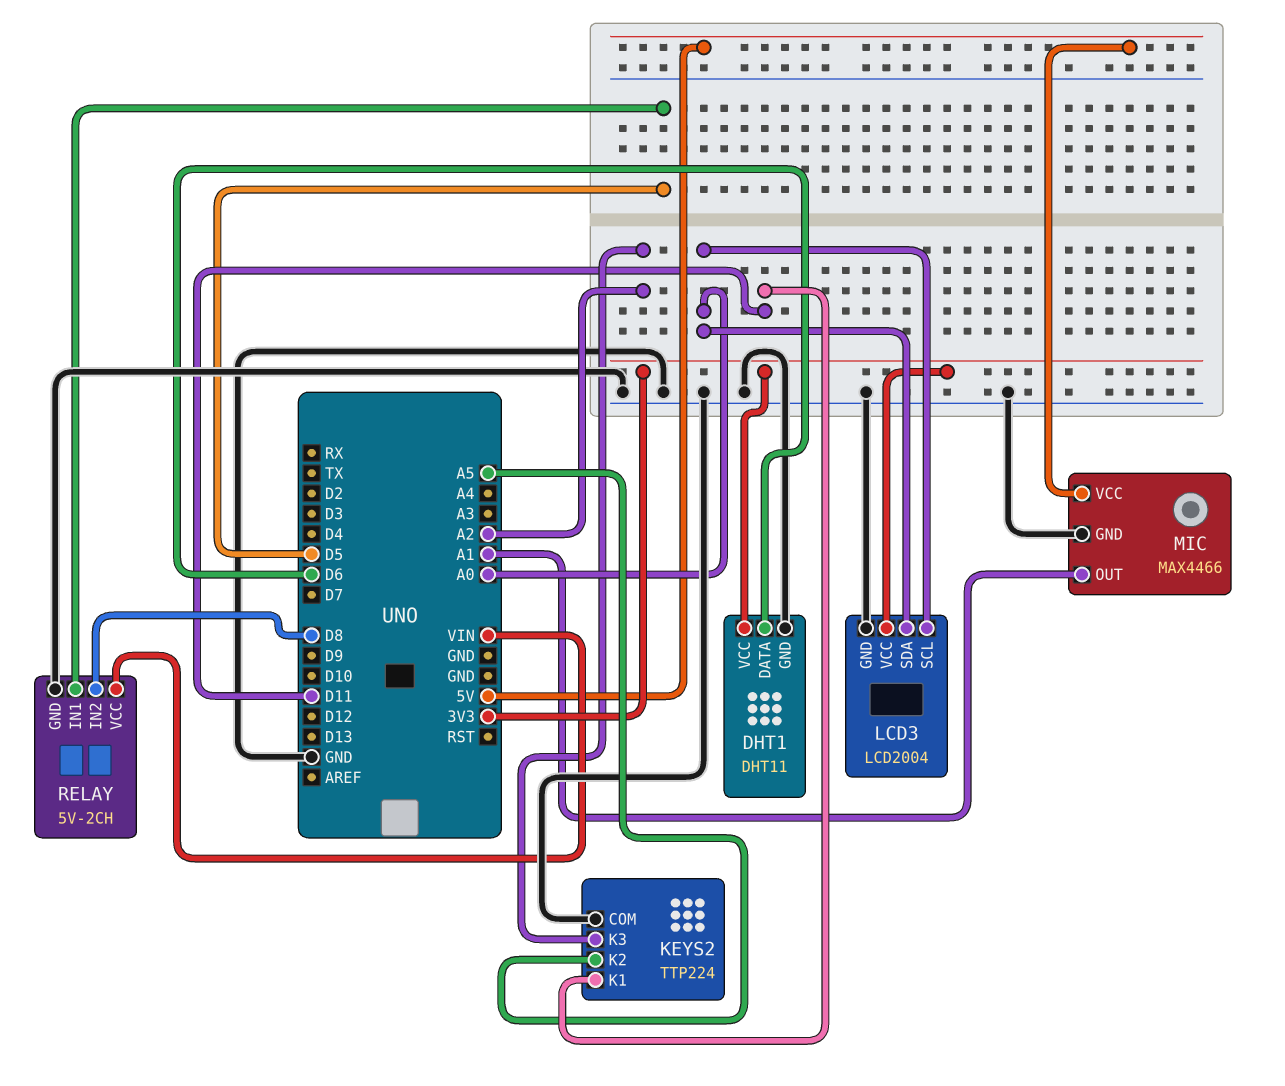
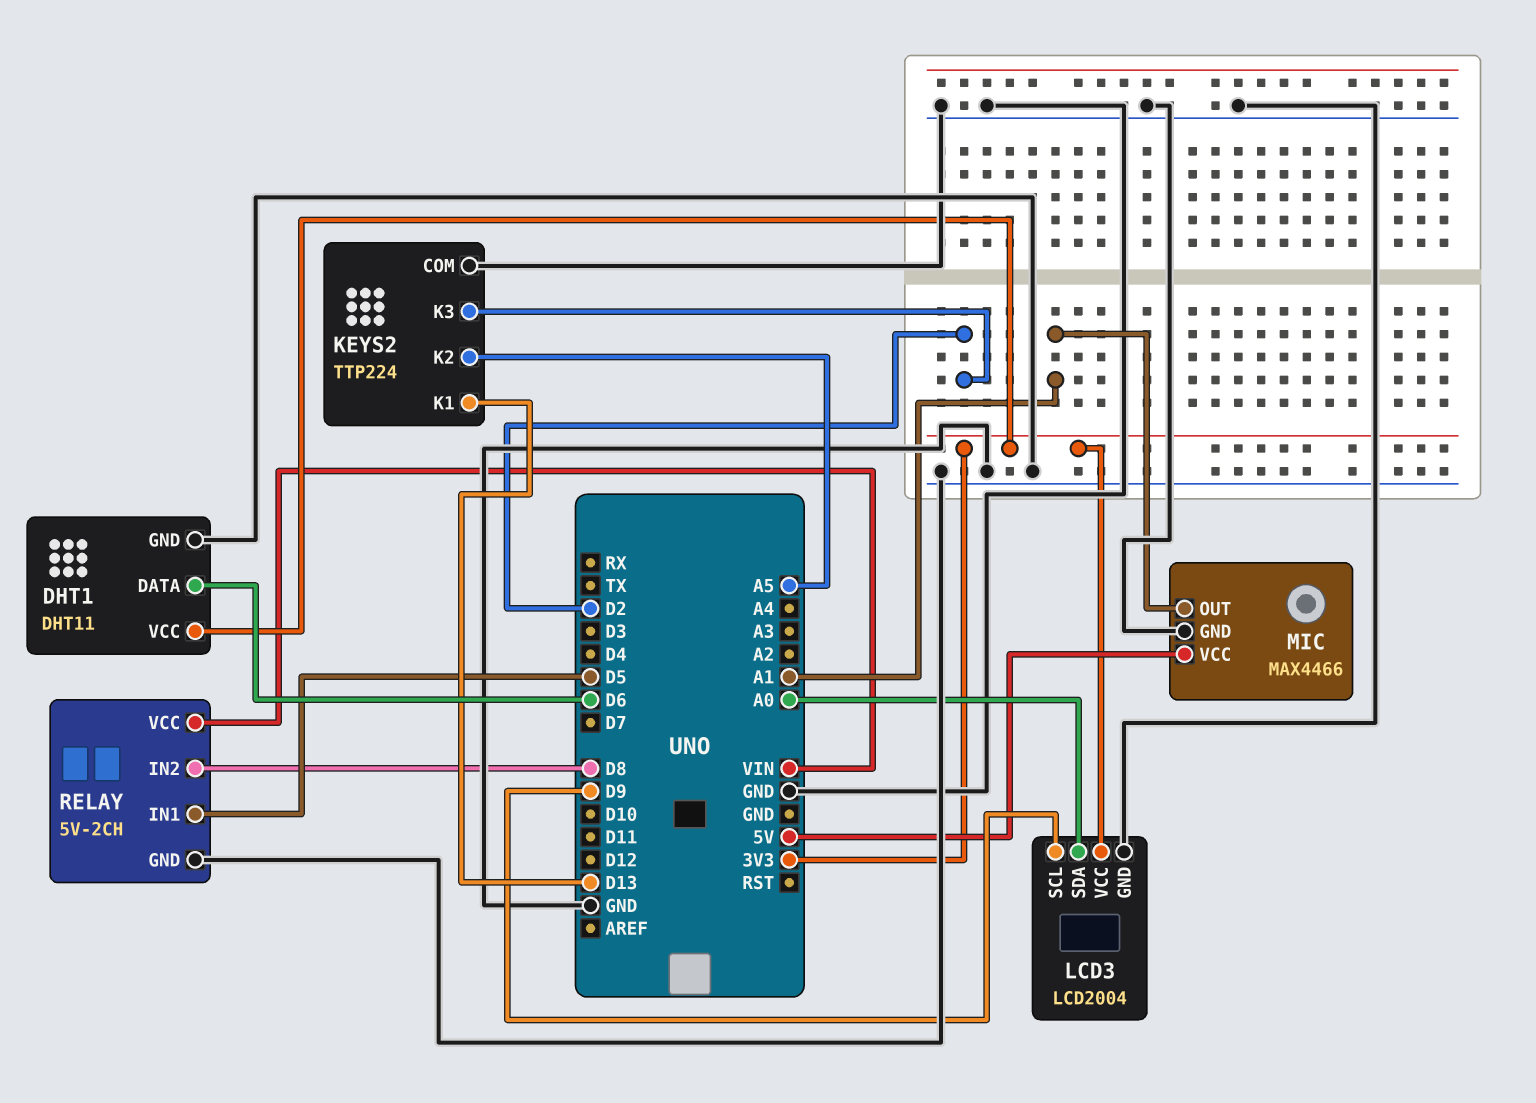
KEYS2 pin K1: D11 -> D13
KEYS2 pin K3: A2 -> D2
LCD3 pin SCL: A0 -> D9

